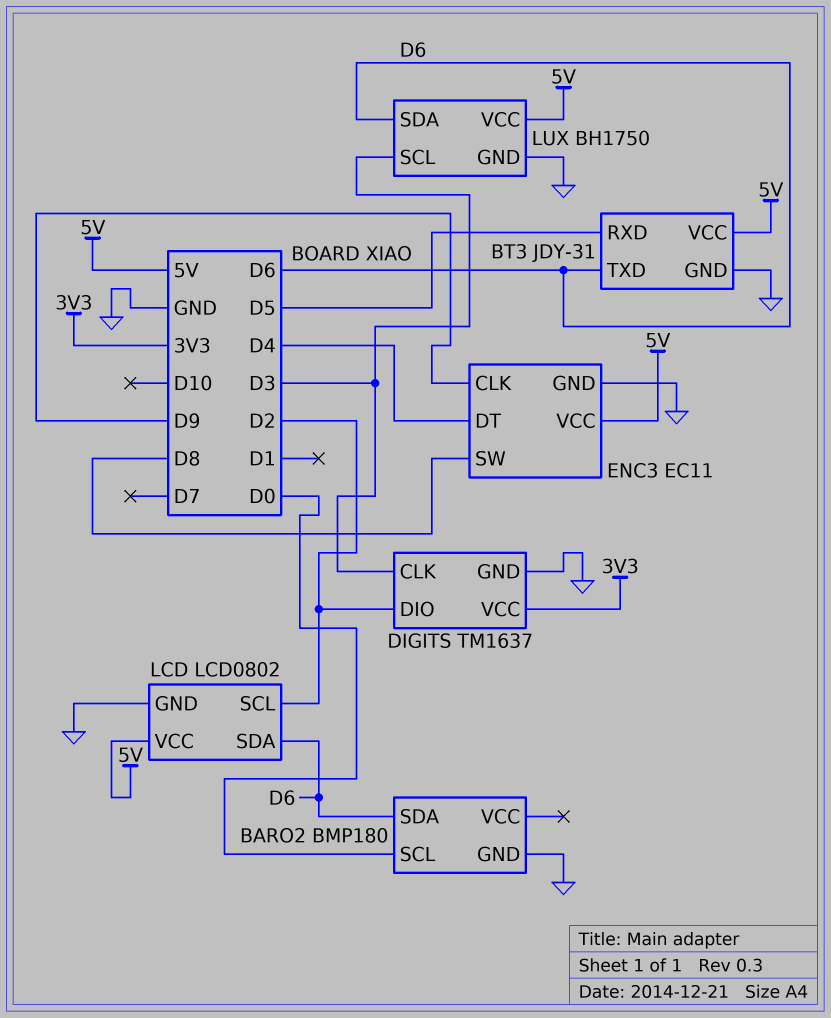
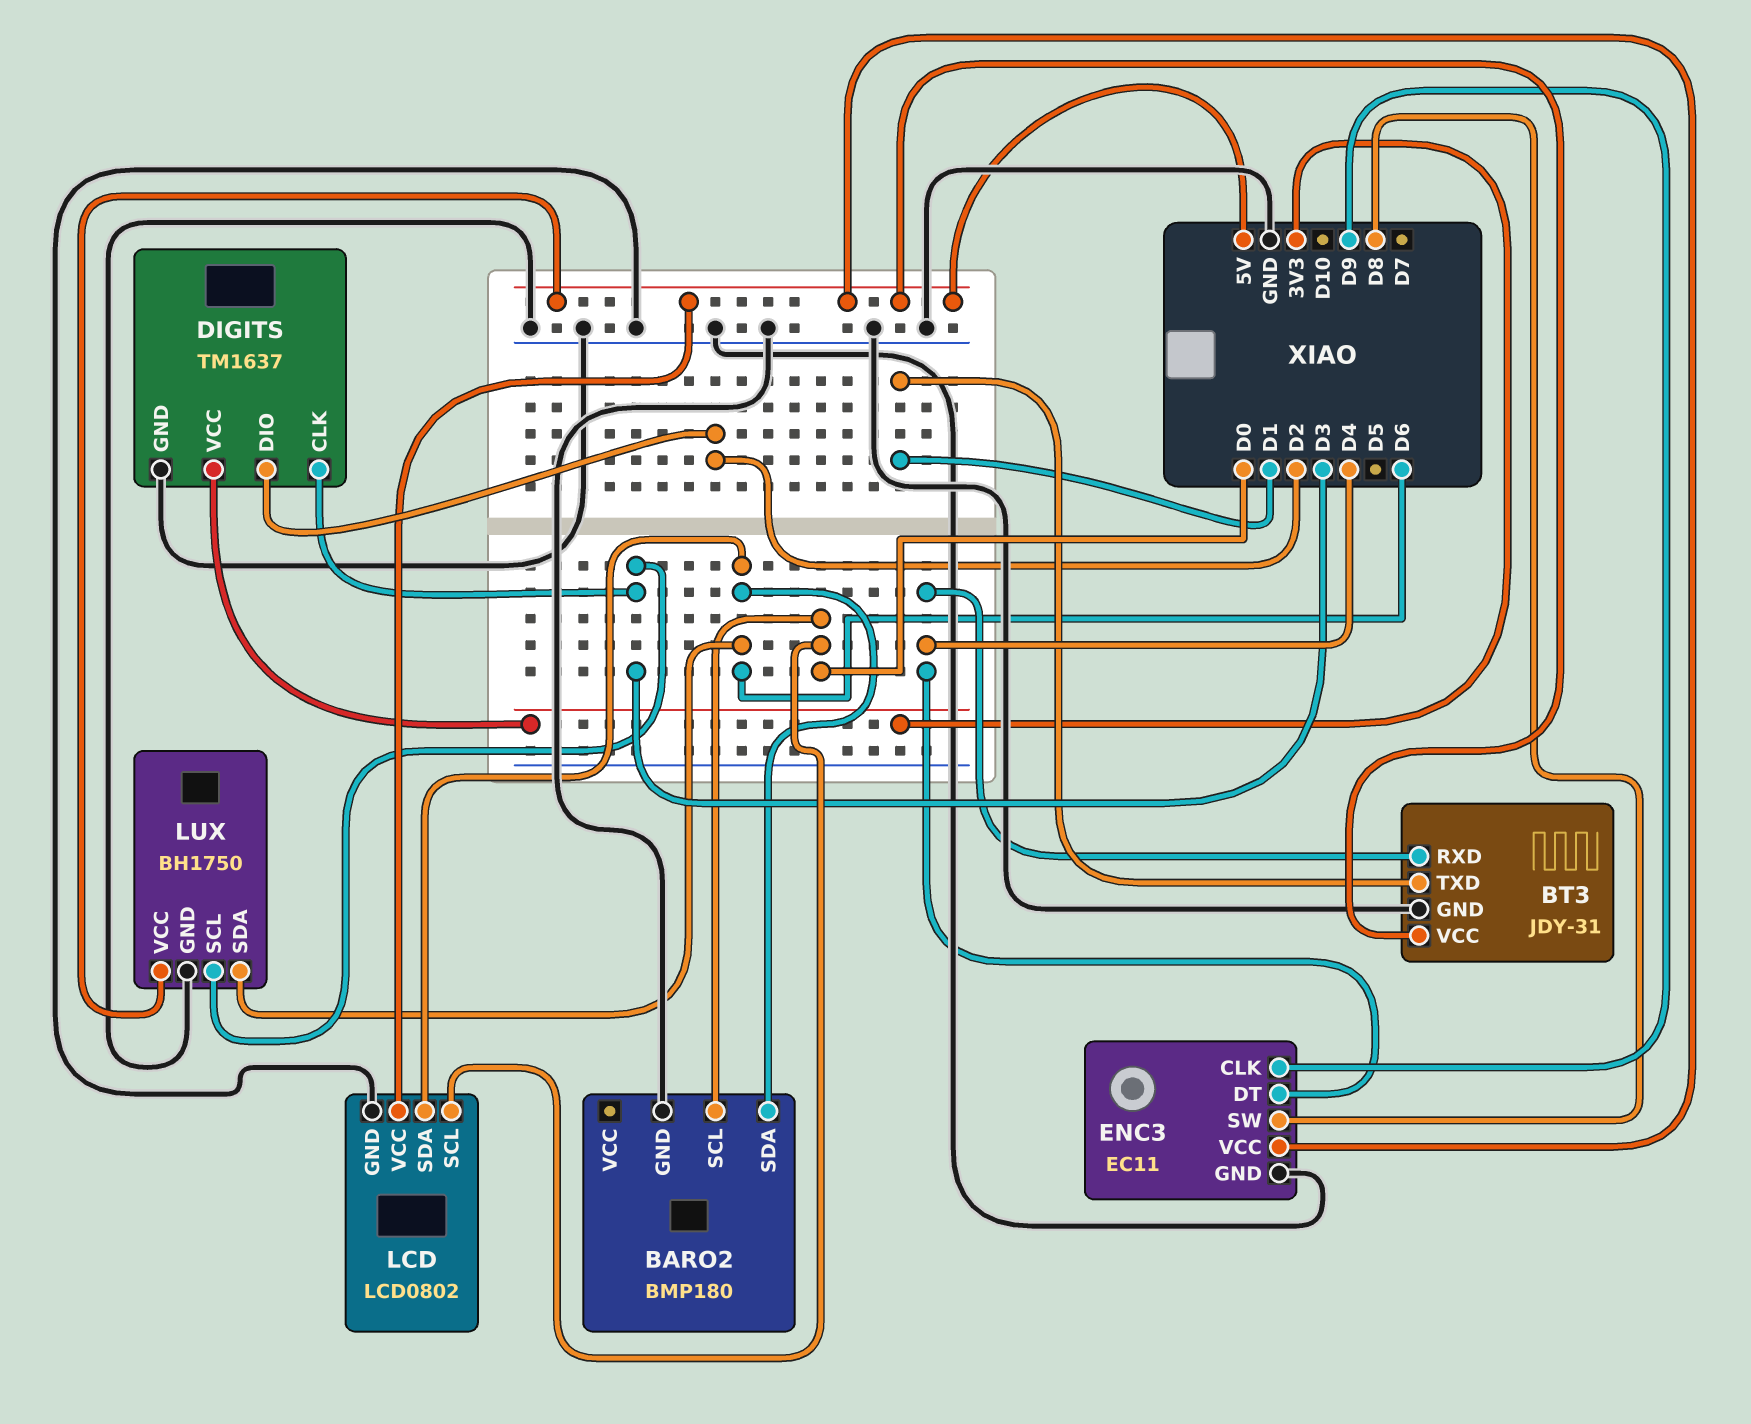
BT3 pin RXD: D5 -> D4
BT3 pin TXD: D6 -> D1
LCD pin SCL: D2 -> D0

